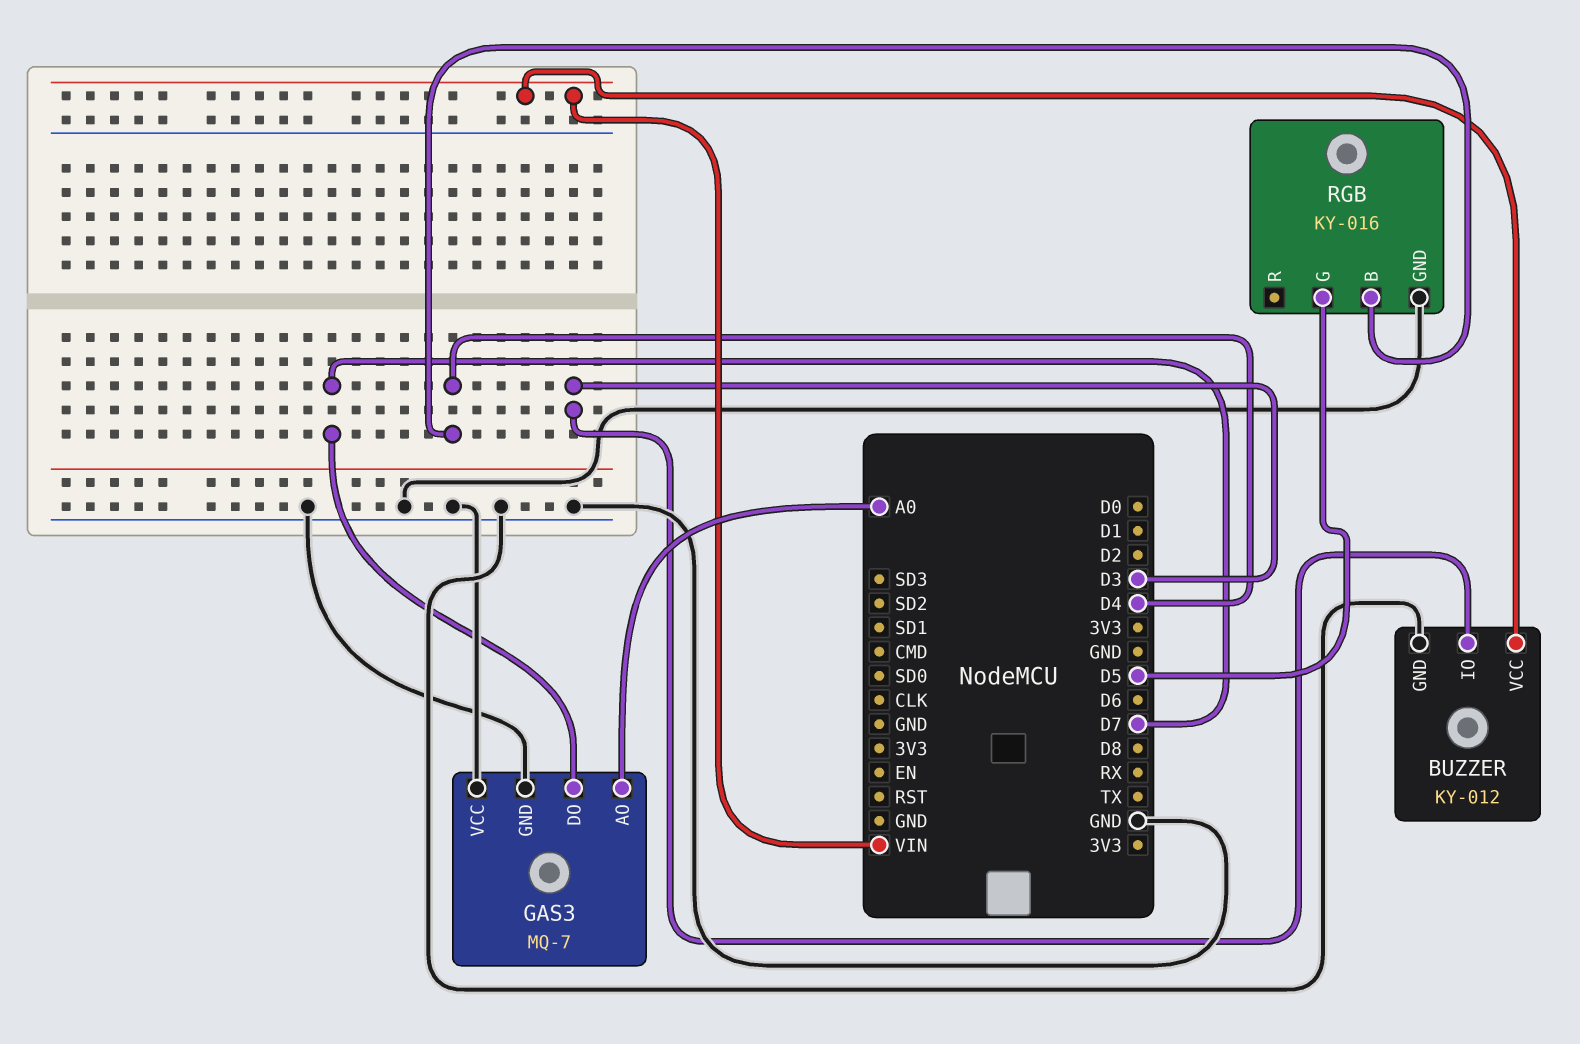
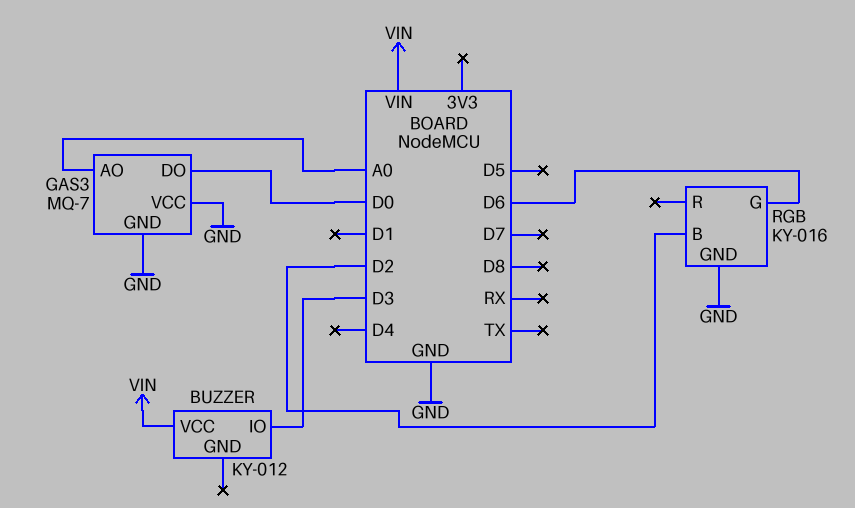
BUZZER pin GND: GND -> none
GAS3 pin DO: D7 -> D0
RGB pin B: D4 -> D2
RGB pin G: D5 -> D6

